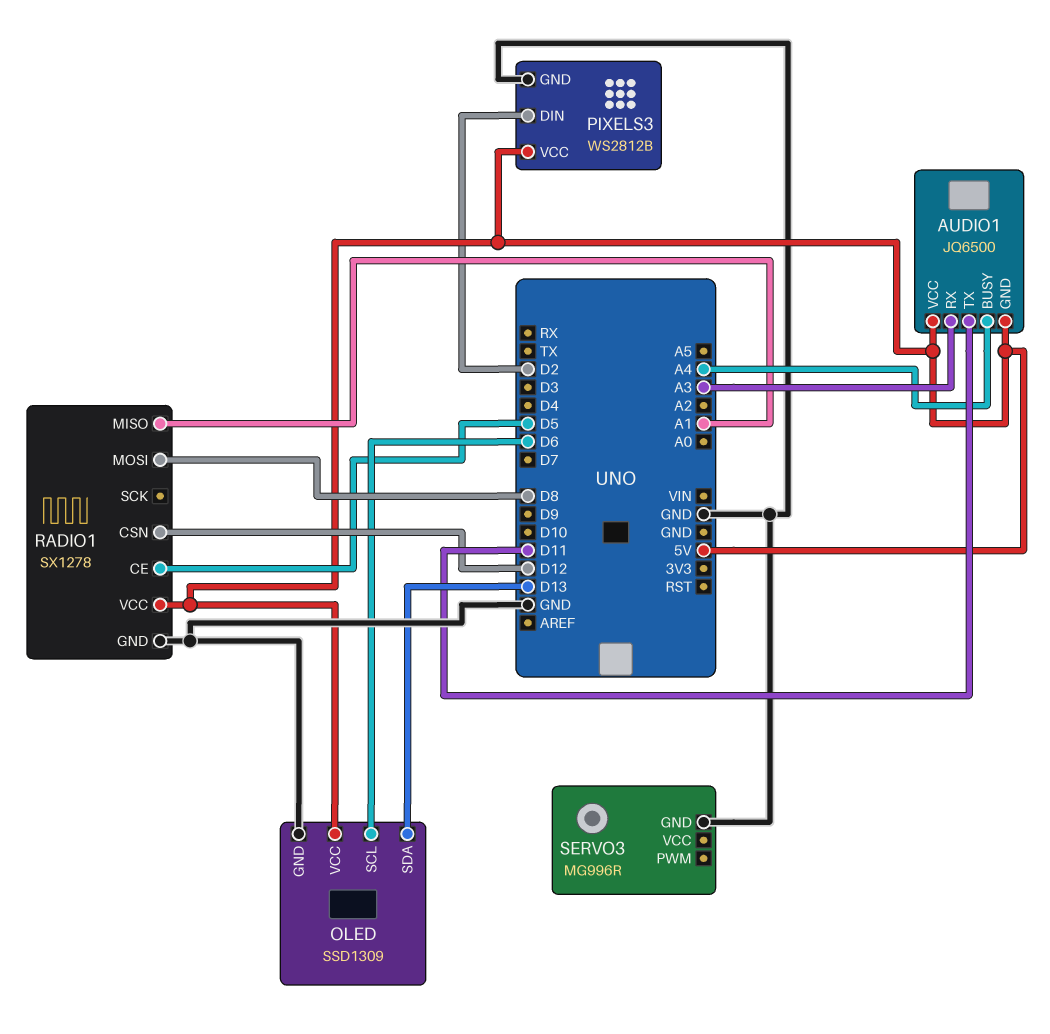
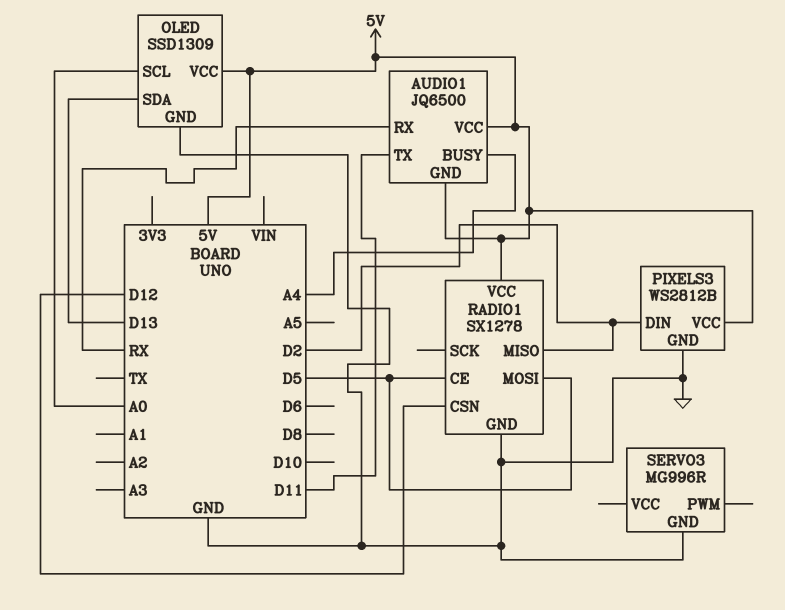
AUDIO1 pin RX: A3 -> RX
OLED pin SCL: D6 -> A0
RADIO1 pin MISO: A1 -> D2
RADIO1 pin MOSI: D8 -> D5

